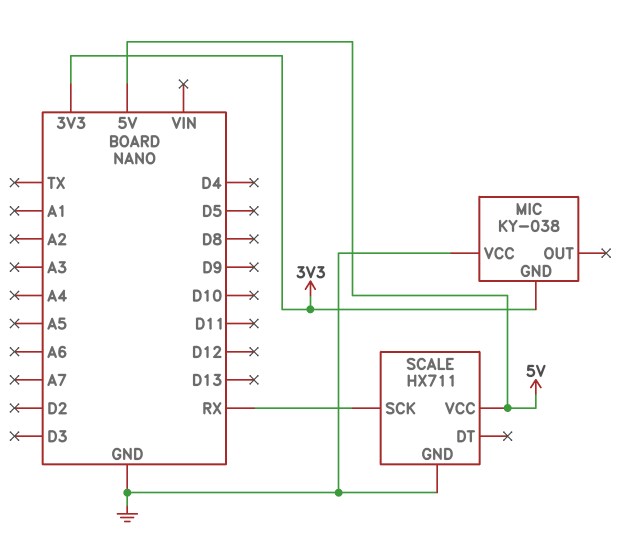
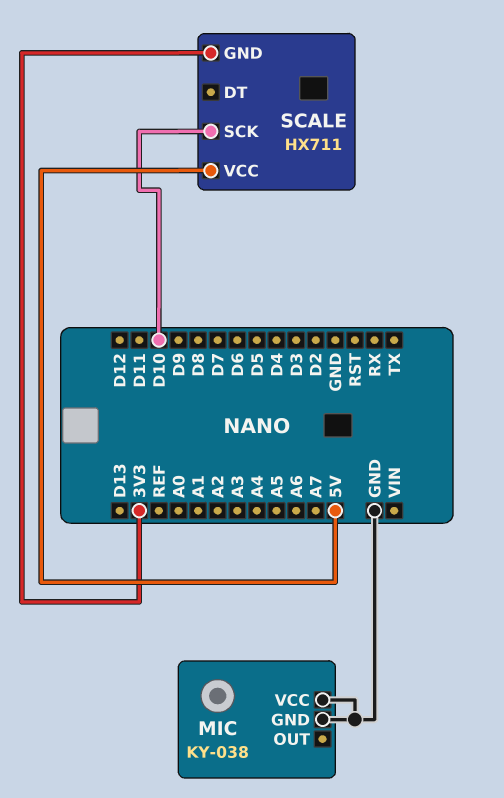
MIC pin GND: 3V3 -> GND
SCALE pin GND: GND -> 3V3
SCALE pin SCK: RX -> D10

